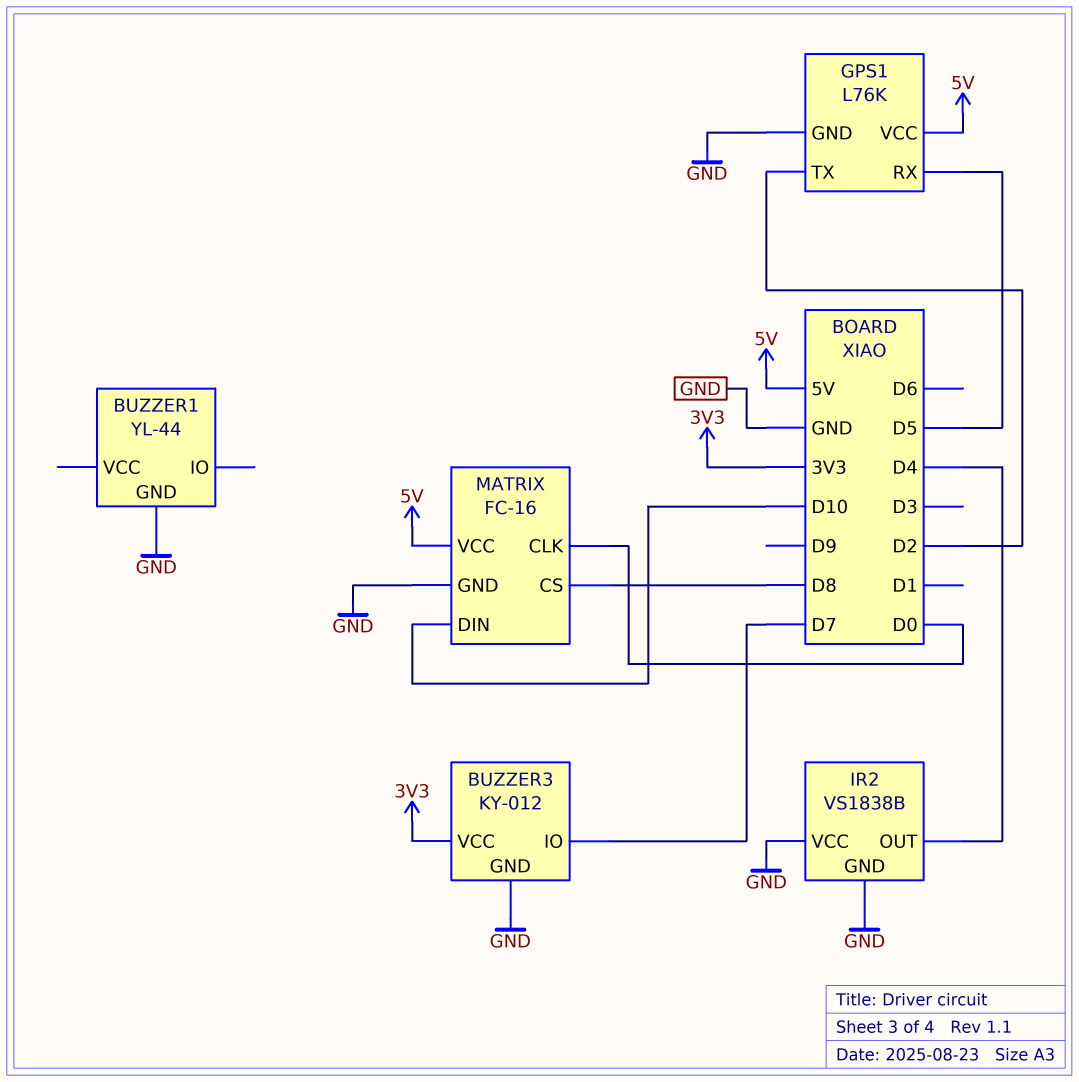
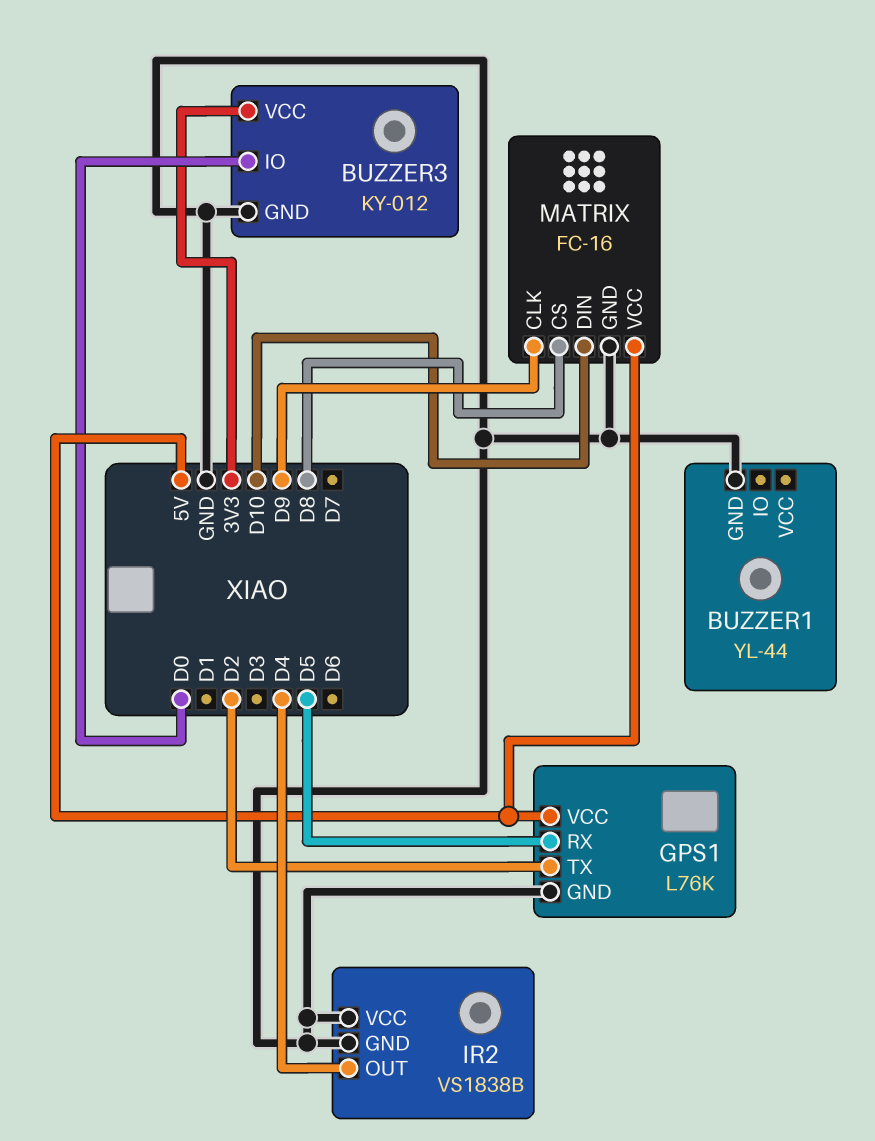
BUZZER3 pin IO: D7 -> D0
MATRIX pin CLK: D0 -> D9

